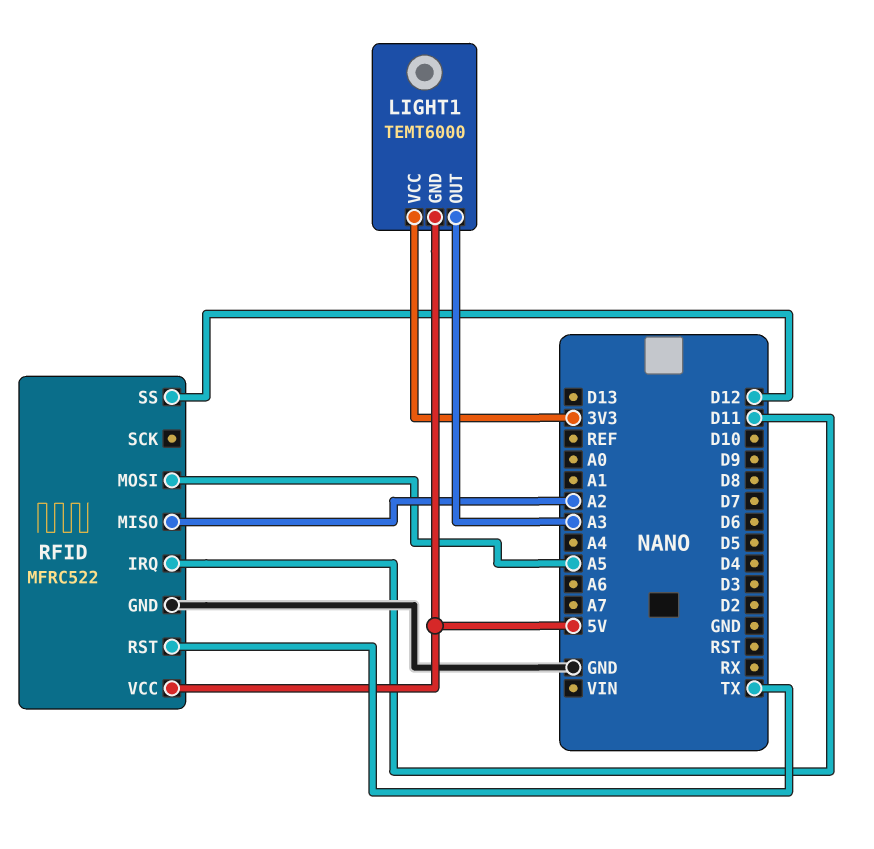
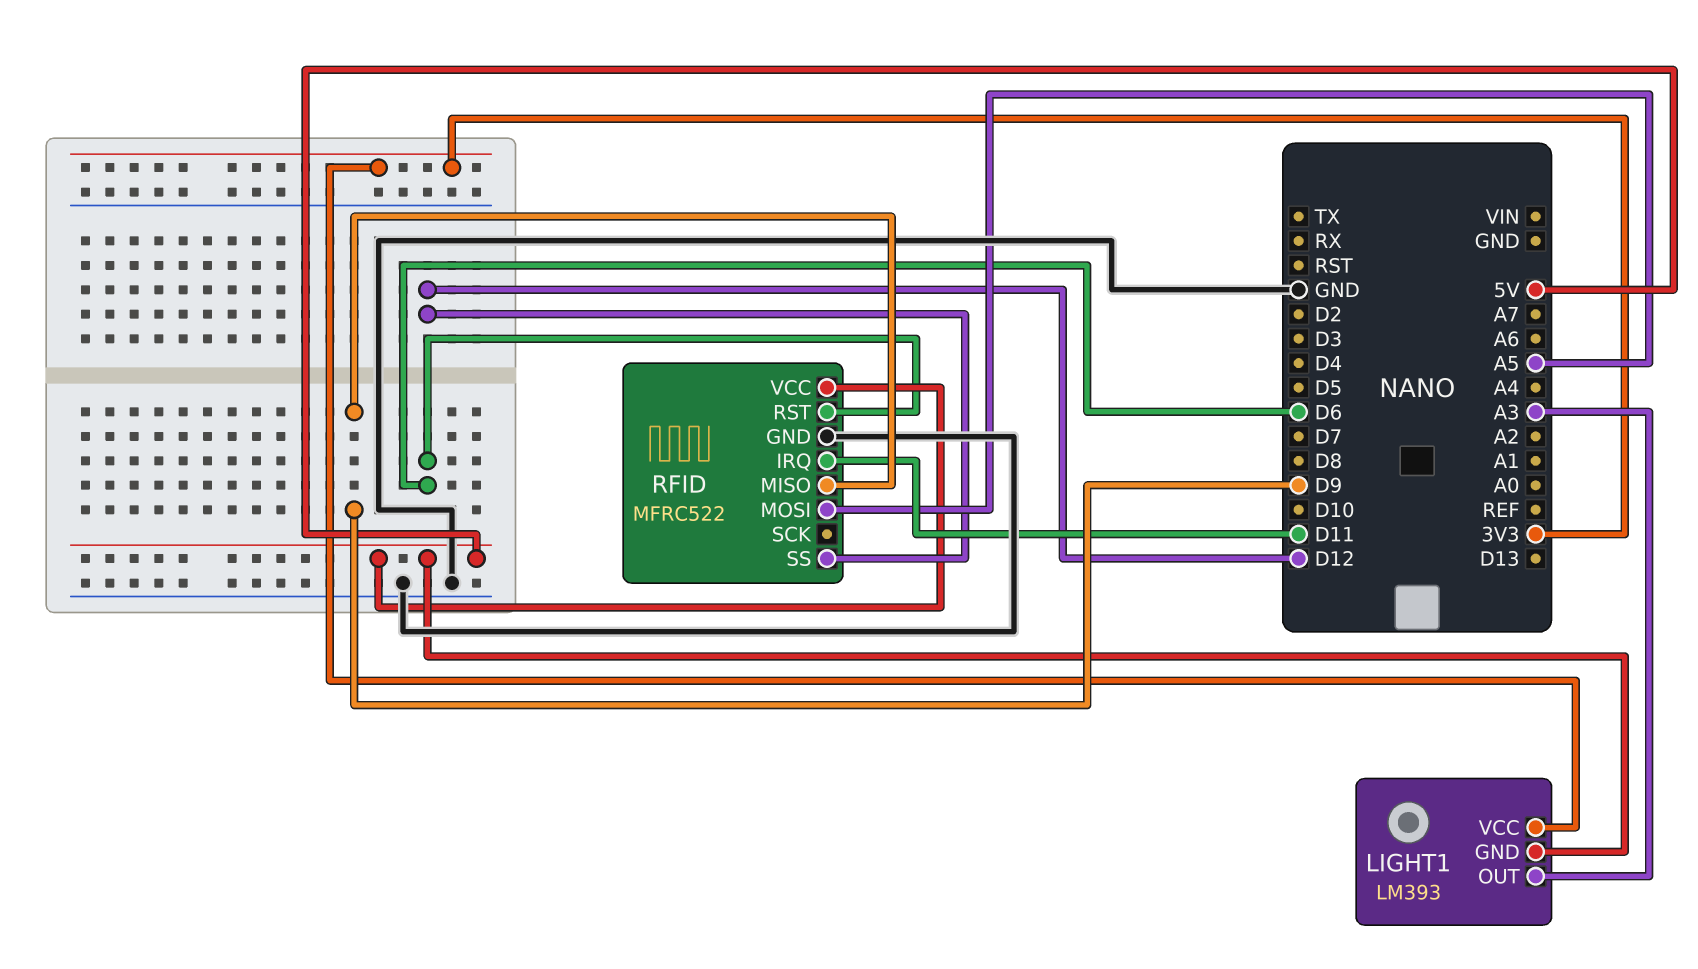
LIGHT1: TEMT6000 -> LM393
RFID pin MISO: A2 -> D9
RFID pin RST: TX -> D6

